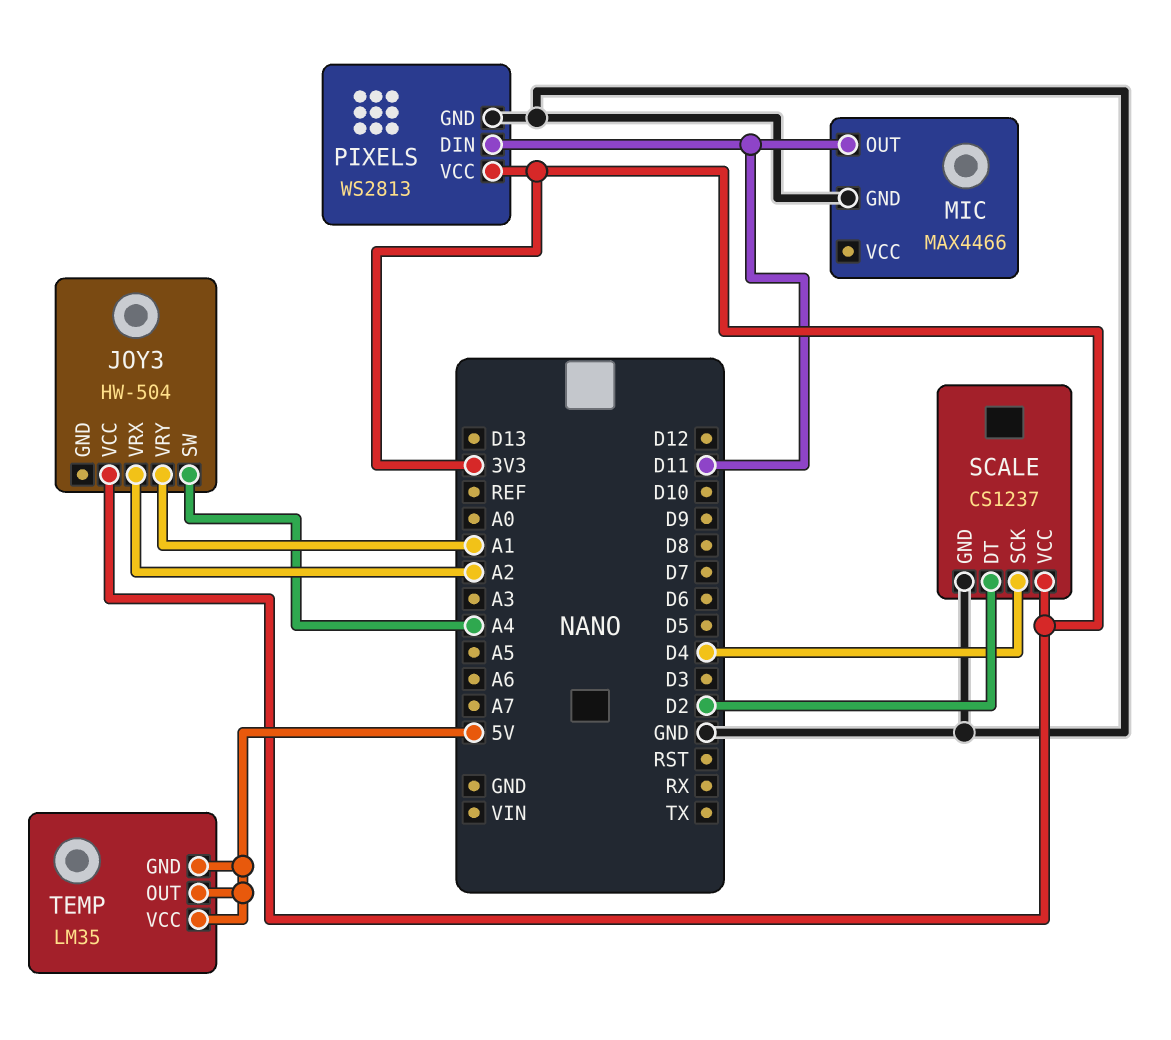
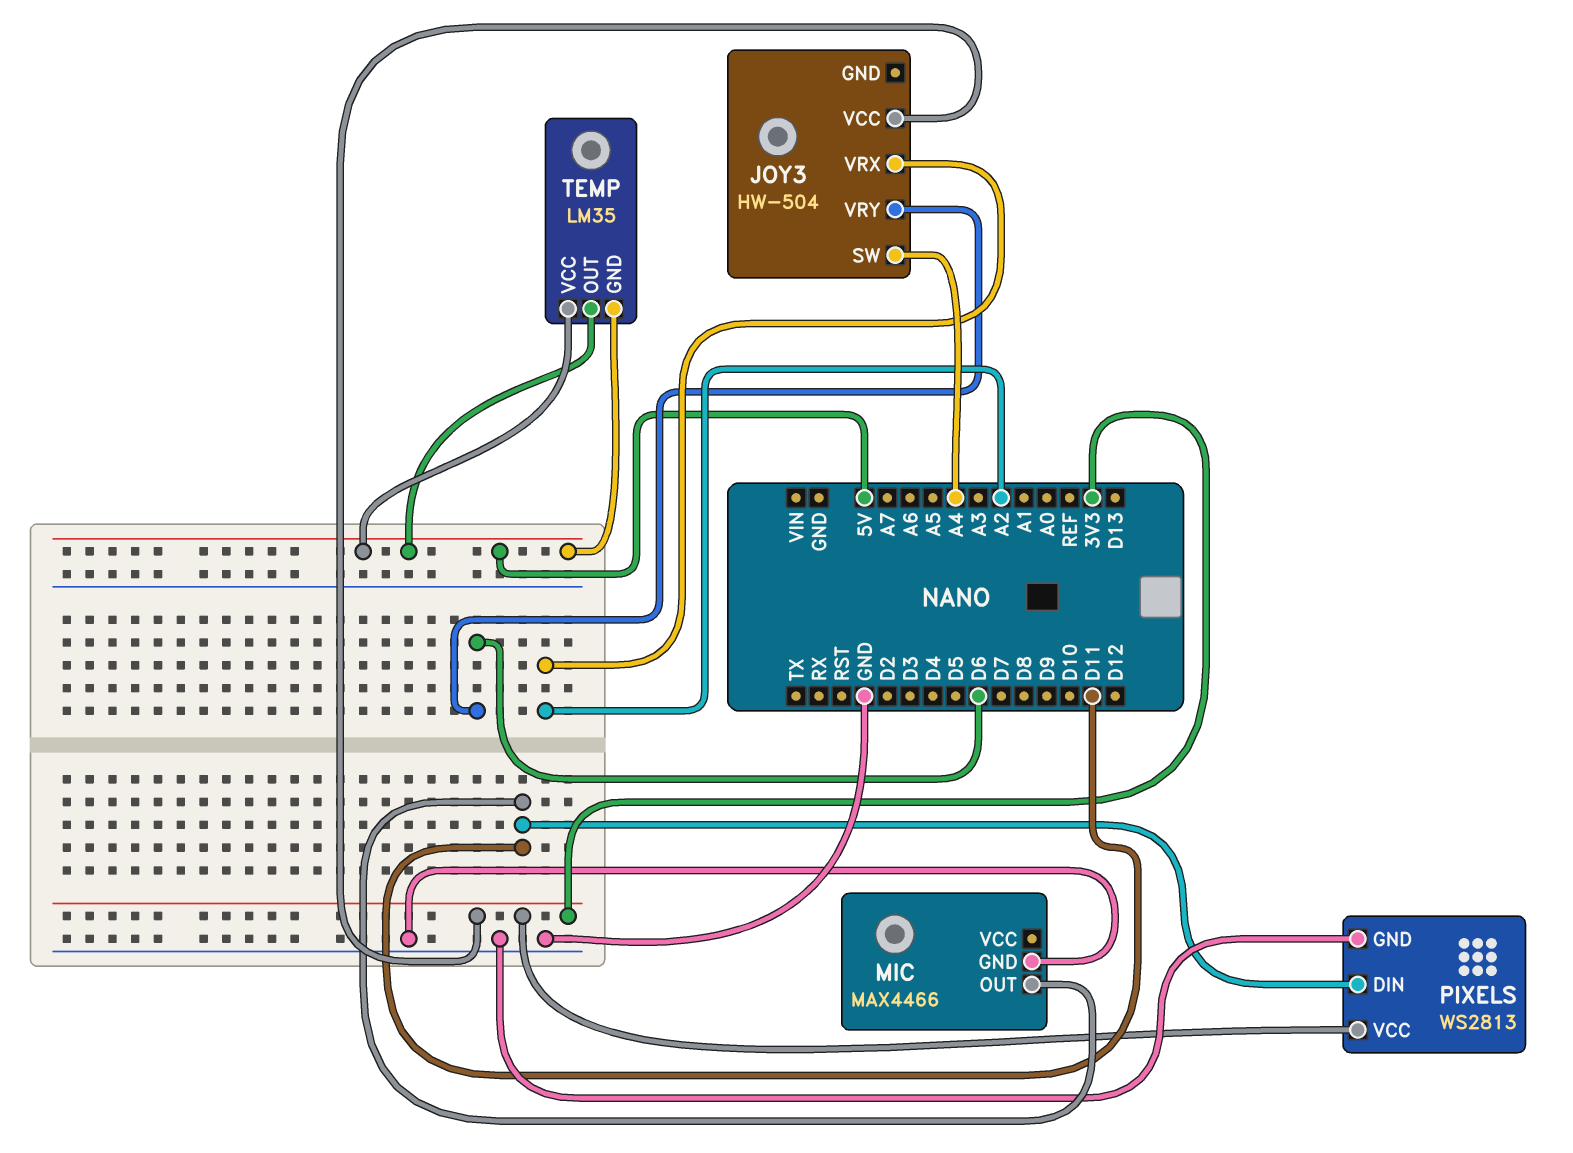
JOY3 pin VRY: A1 -> D6
SCALE: CS1237 -> none
SCALE pin DT: D2 -> none
SCALE pin GND: GND -> none
SCALE pin SCK: D4 -> none
SCALE pin VCC: 3V3 -> none

